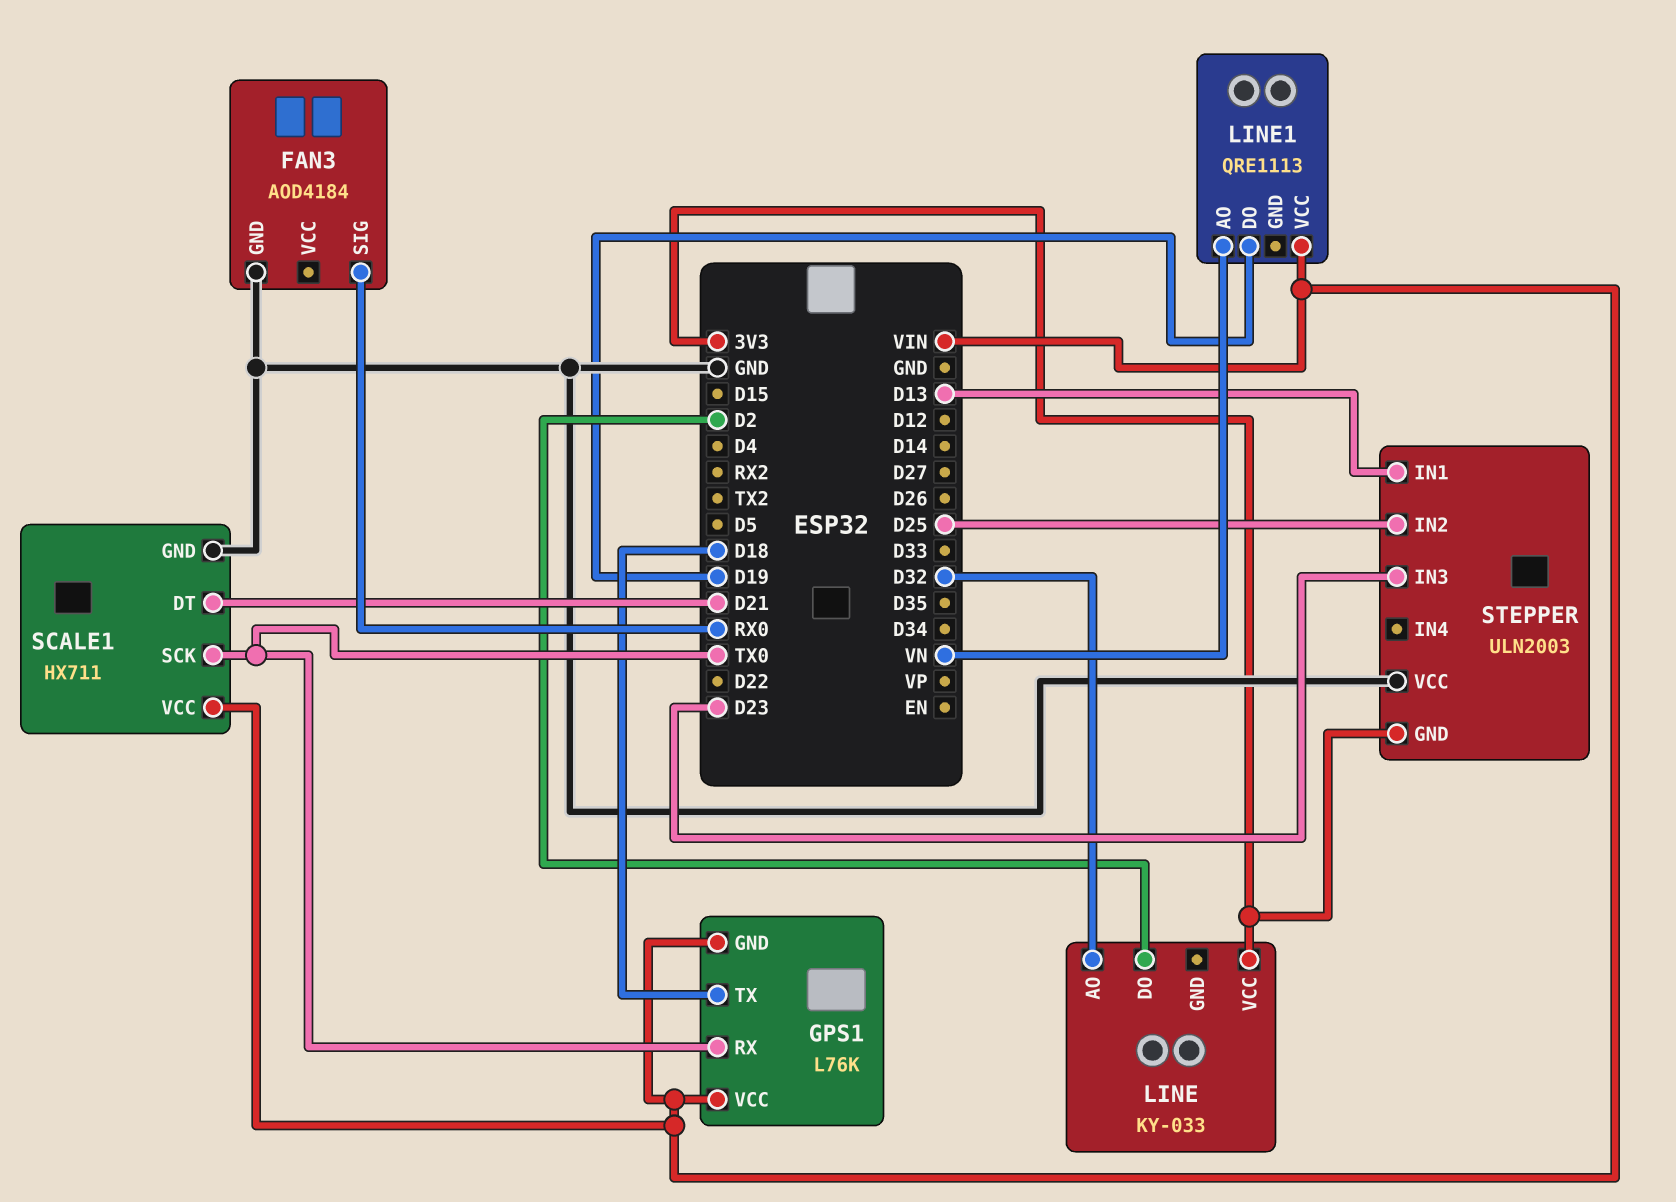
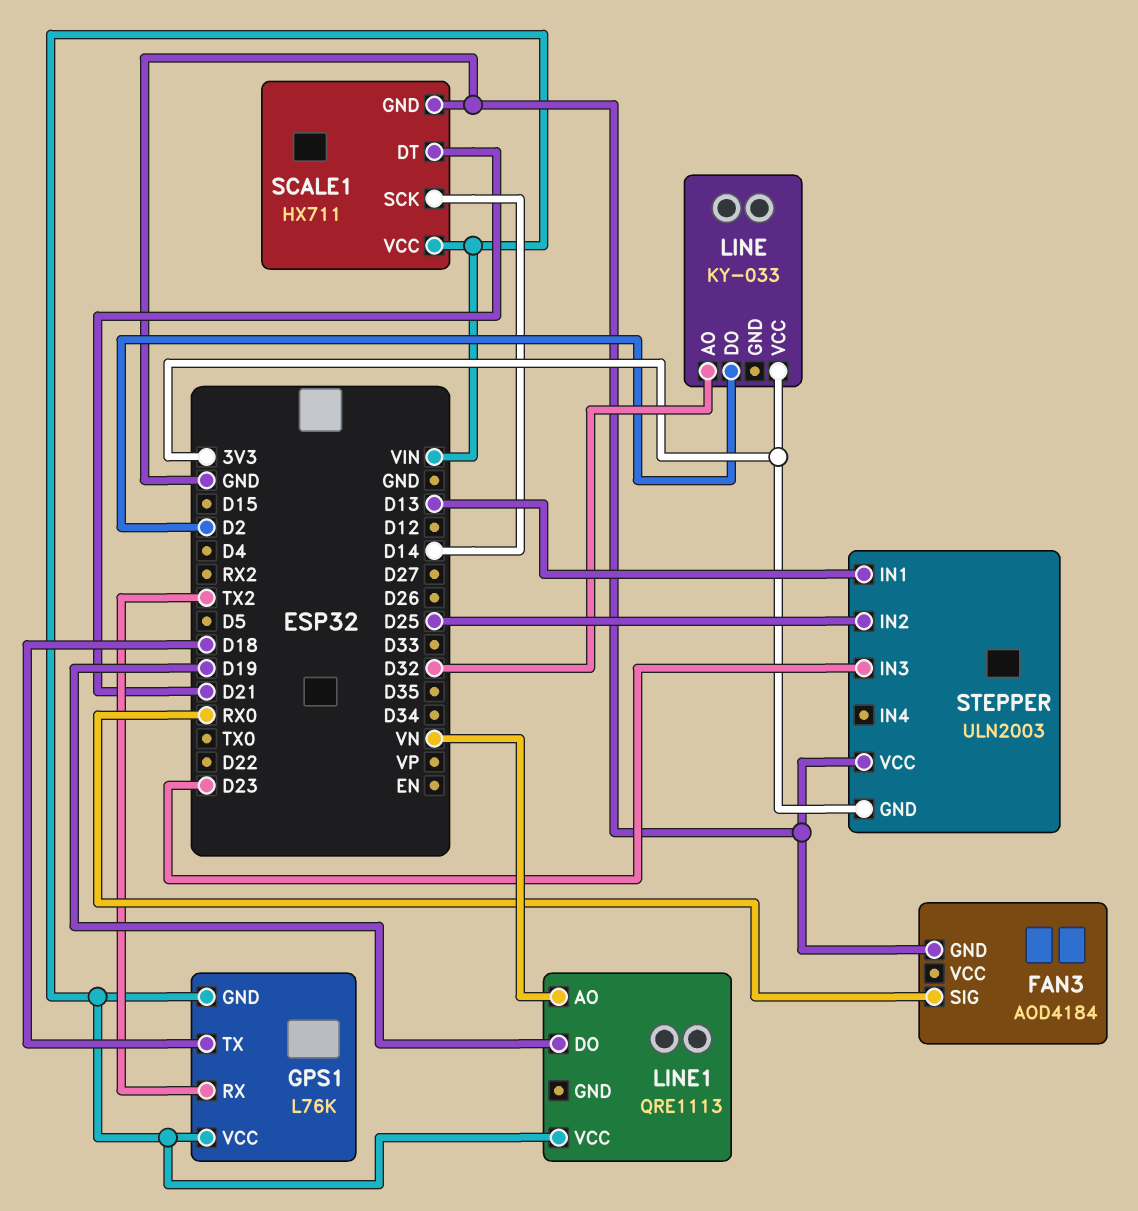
GPS1 pin RX: TX0 -> TX2
SCALE1 pin SCK: TX0 -> D14

